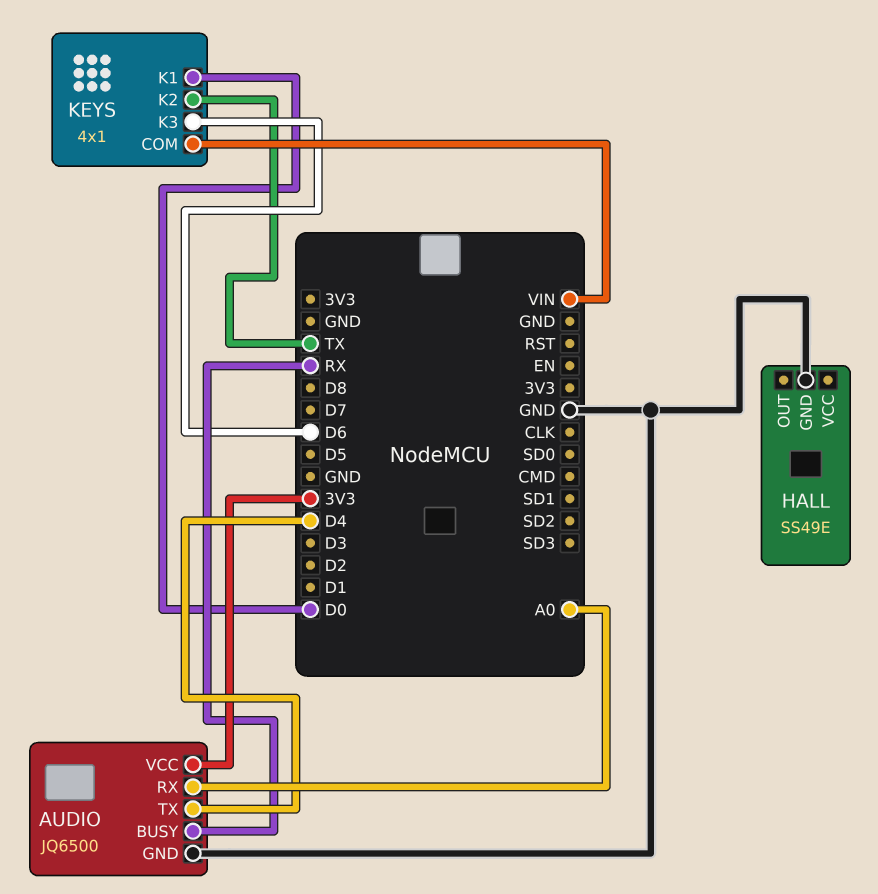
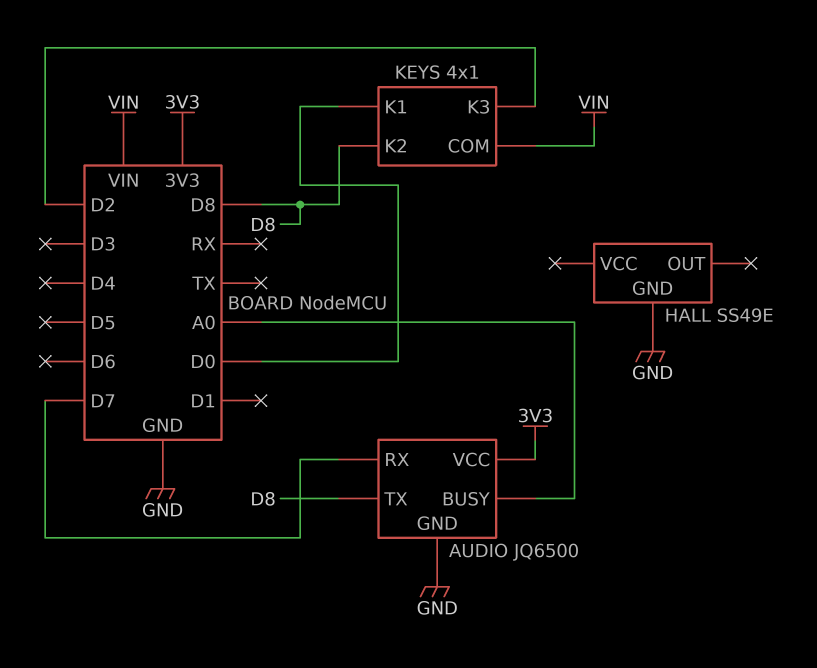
AUDIO pin BUSY: RX -> A0
AUDIO pin RX: A0 -> D7
AUDIO pin TX: D4 -> D8
KEYS pin K2: TX -> D8
KEYS pin K3: D6 -> D2

